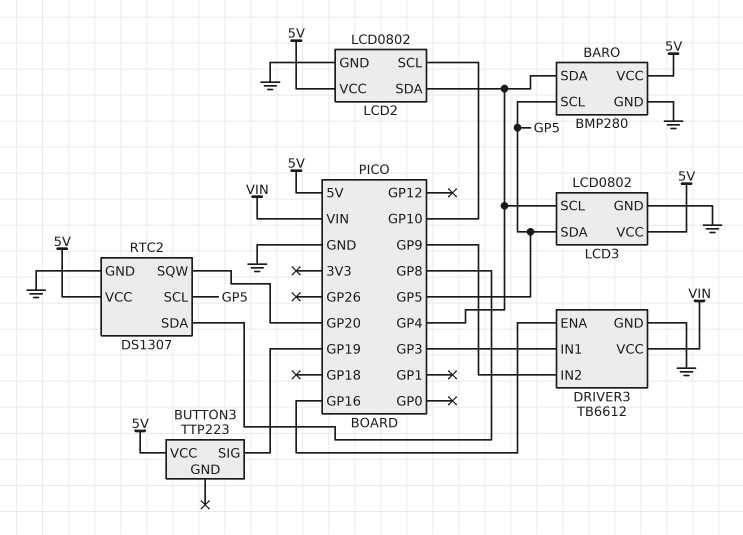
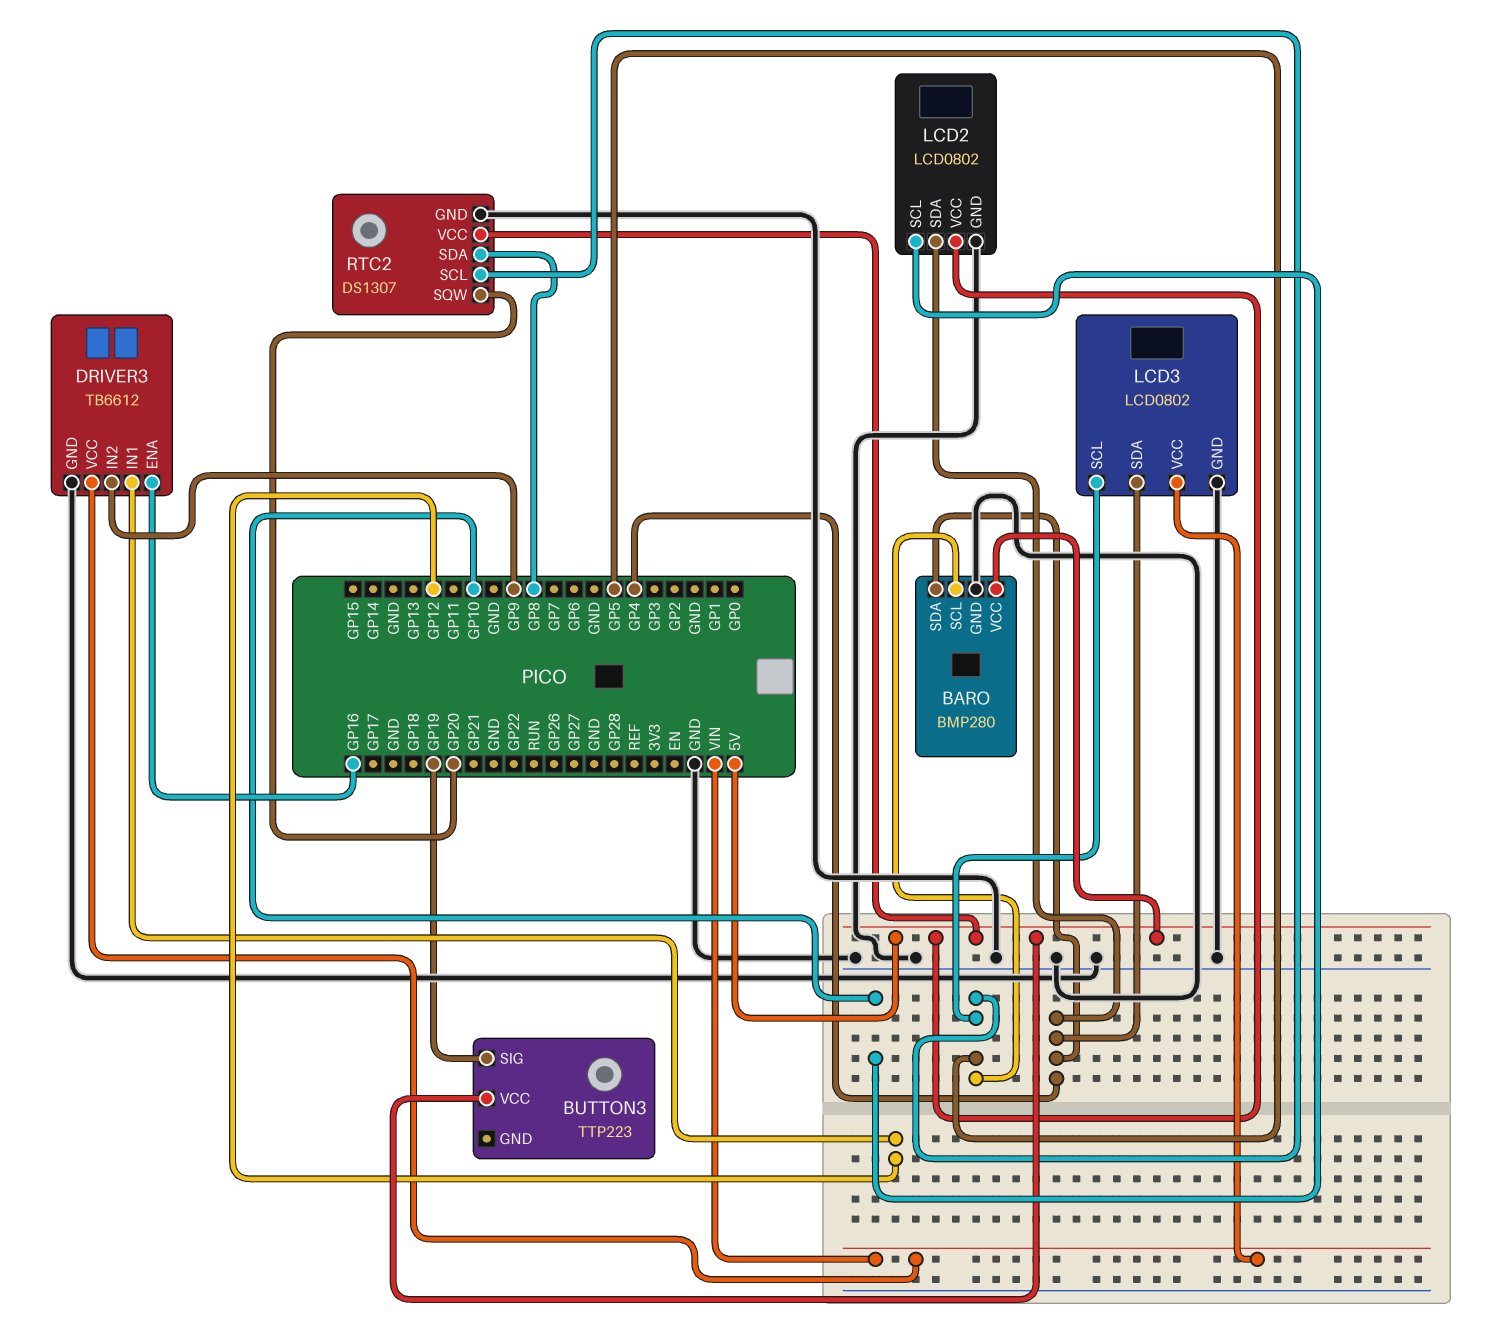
DRIVER3 pin IN1: GP3 -> GP12
LCD3 pin SCL: GP4 -> GP5
LCD3 pin SDA: GP5 -> GP4
LCD3 pin VCC: 5V -> VIN

